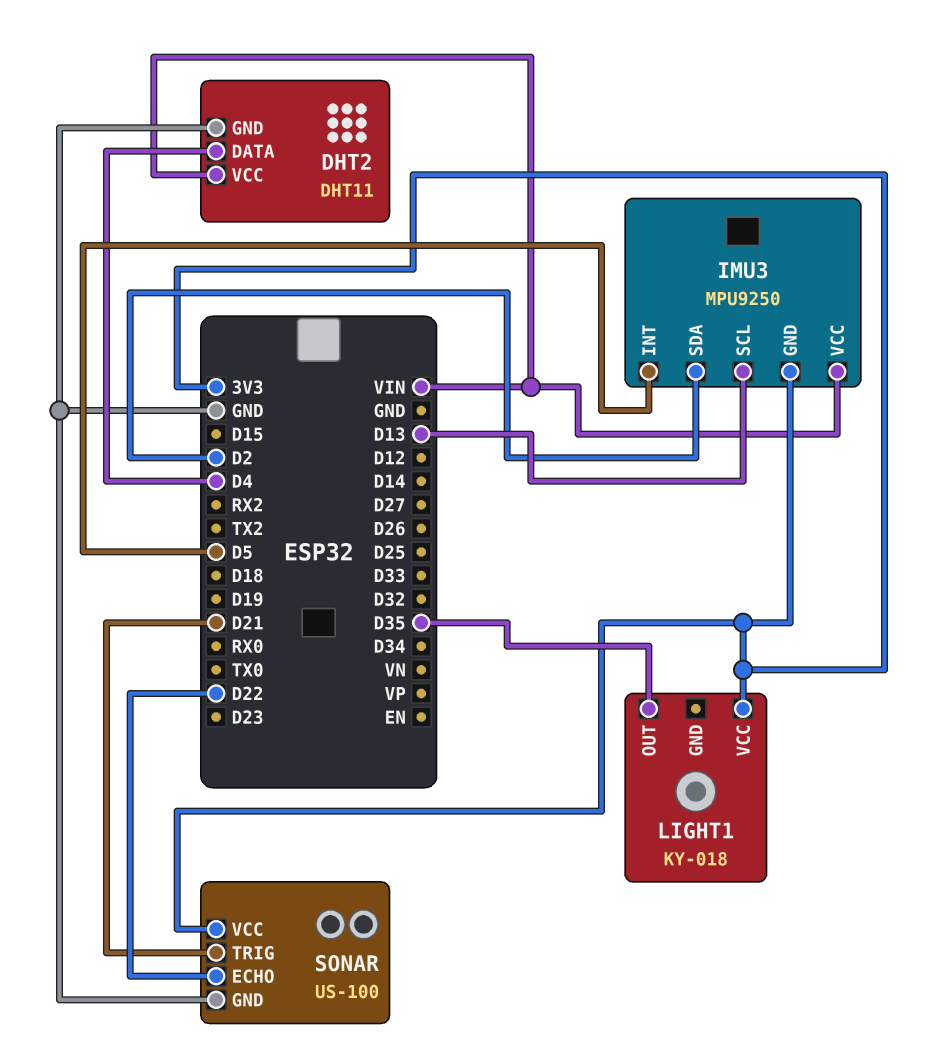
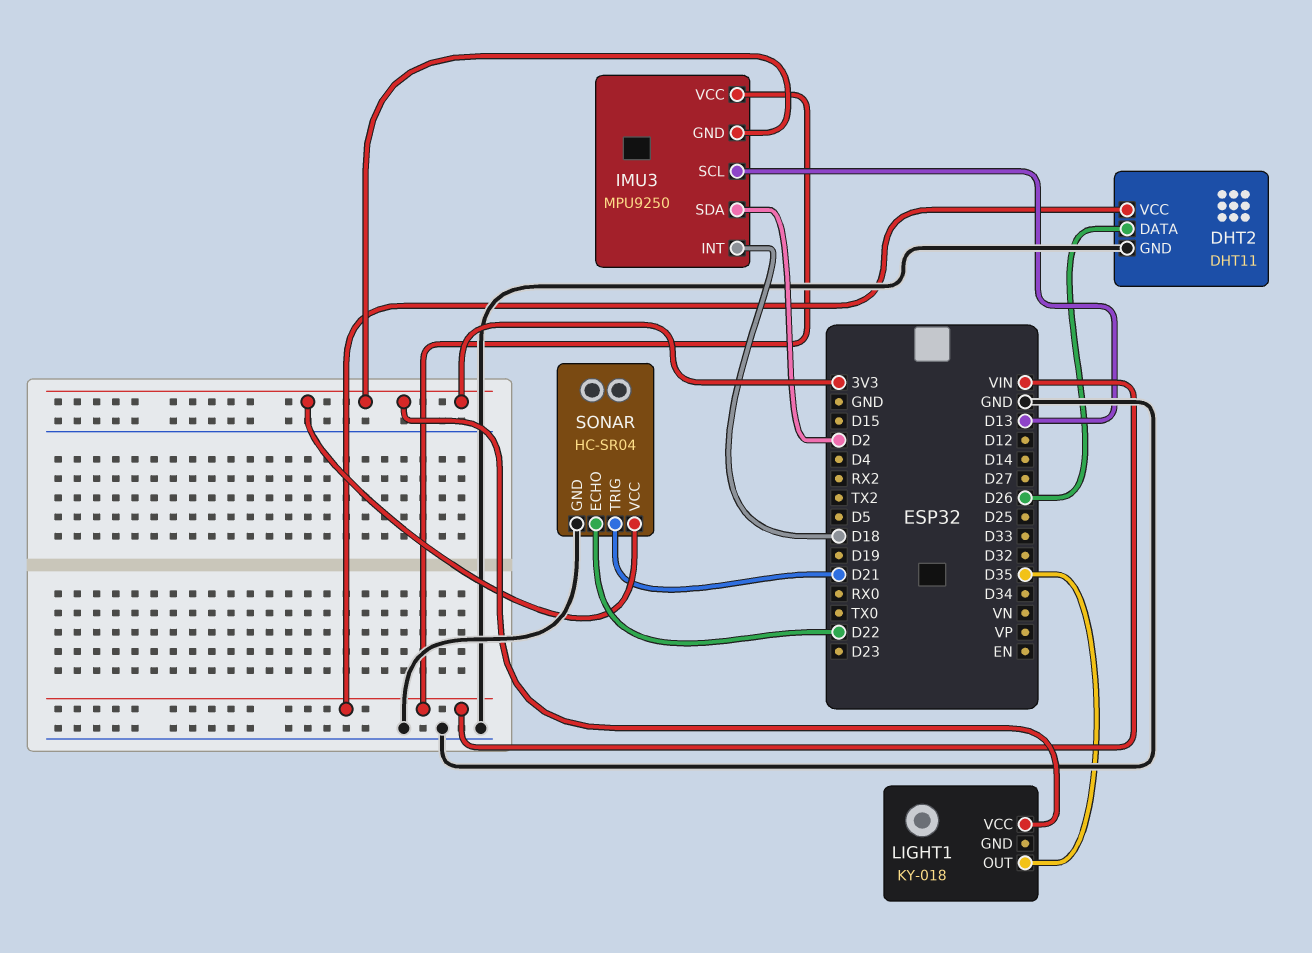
DHT2 pin DATA: D4 -> D26
IMU3 pin INT: D5 -> D18
SONAR: US-100 -> HC-SR04

